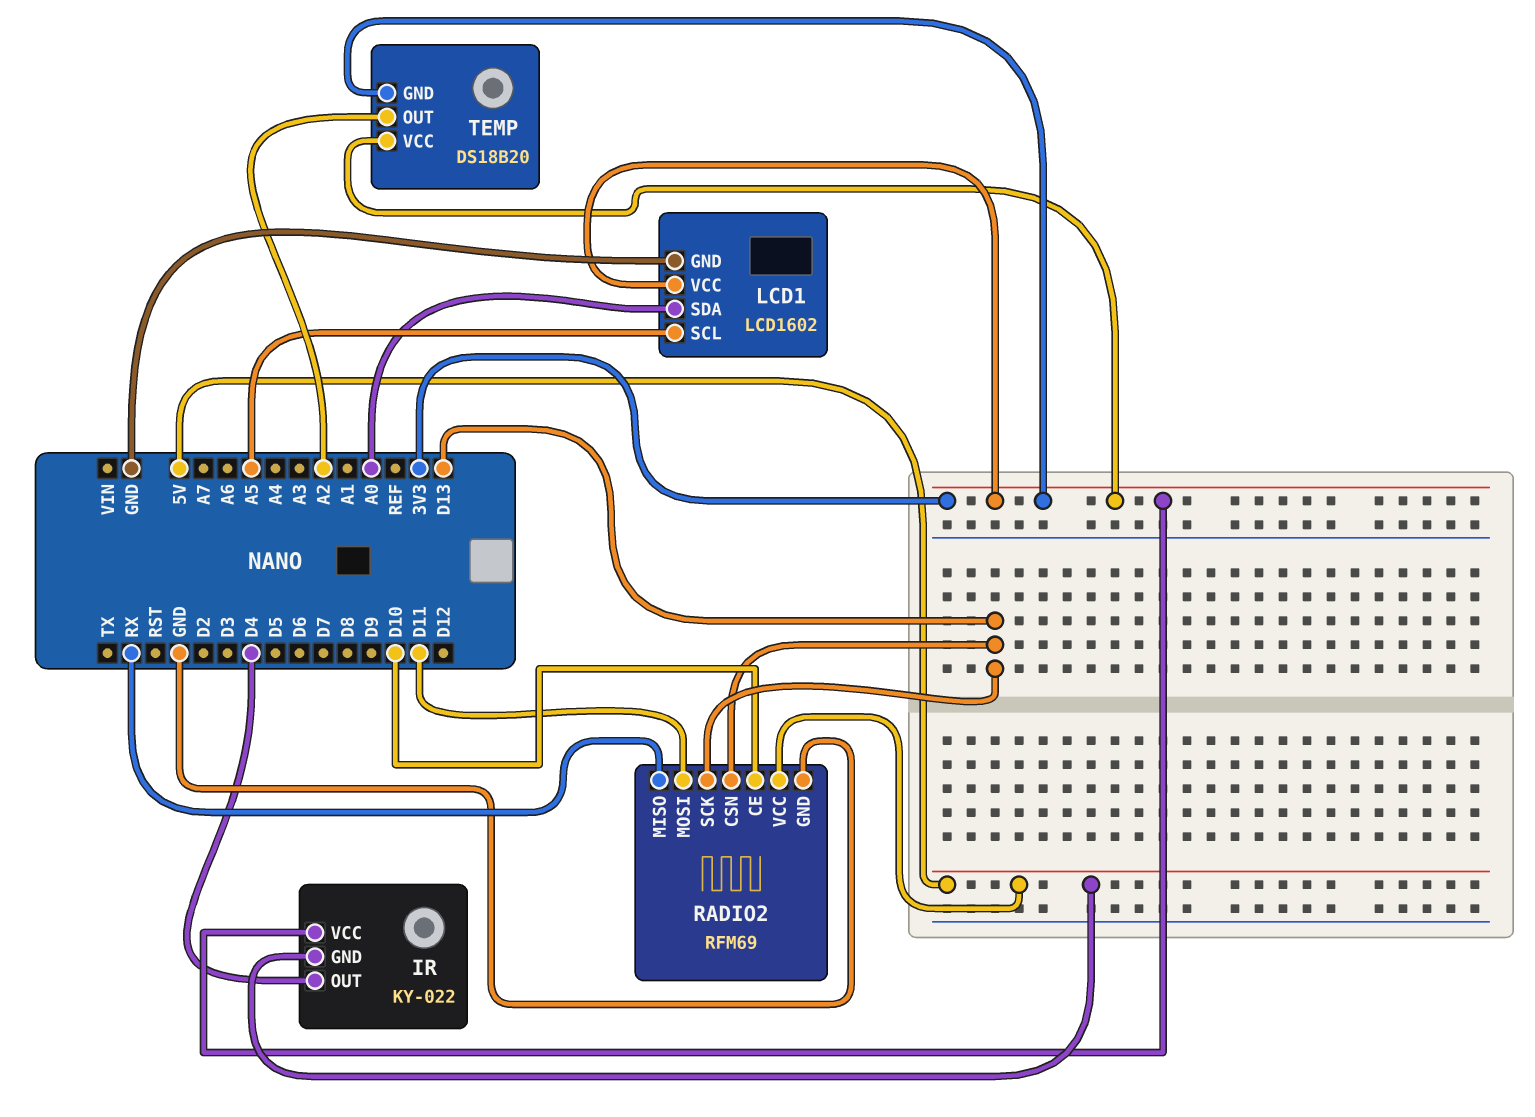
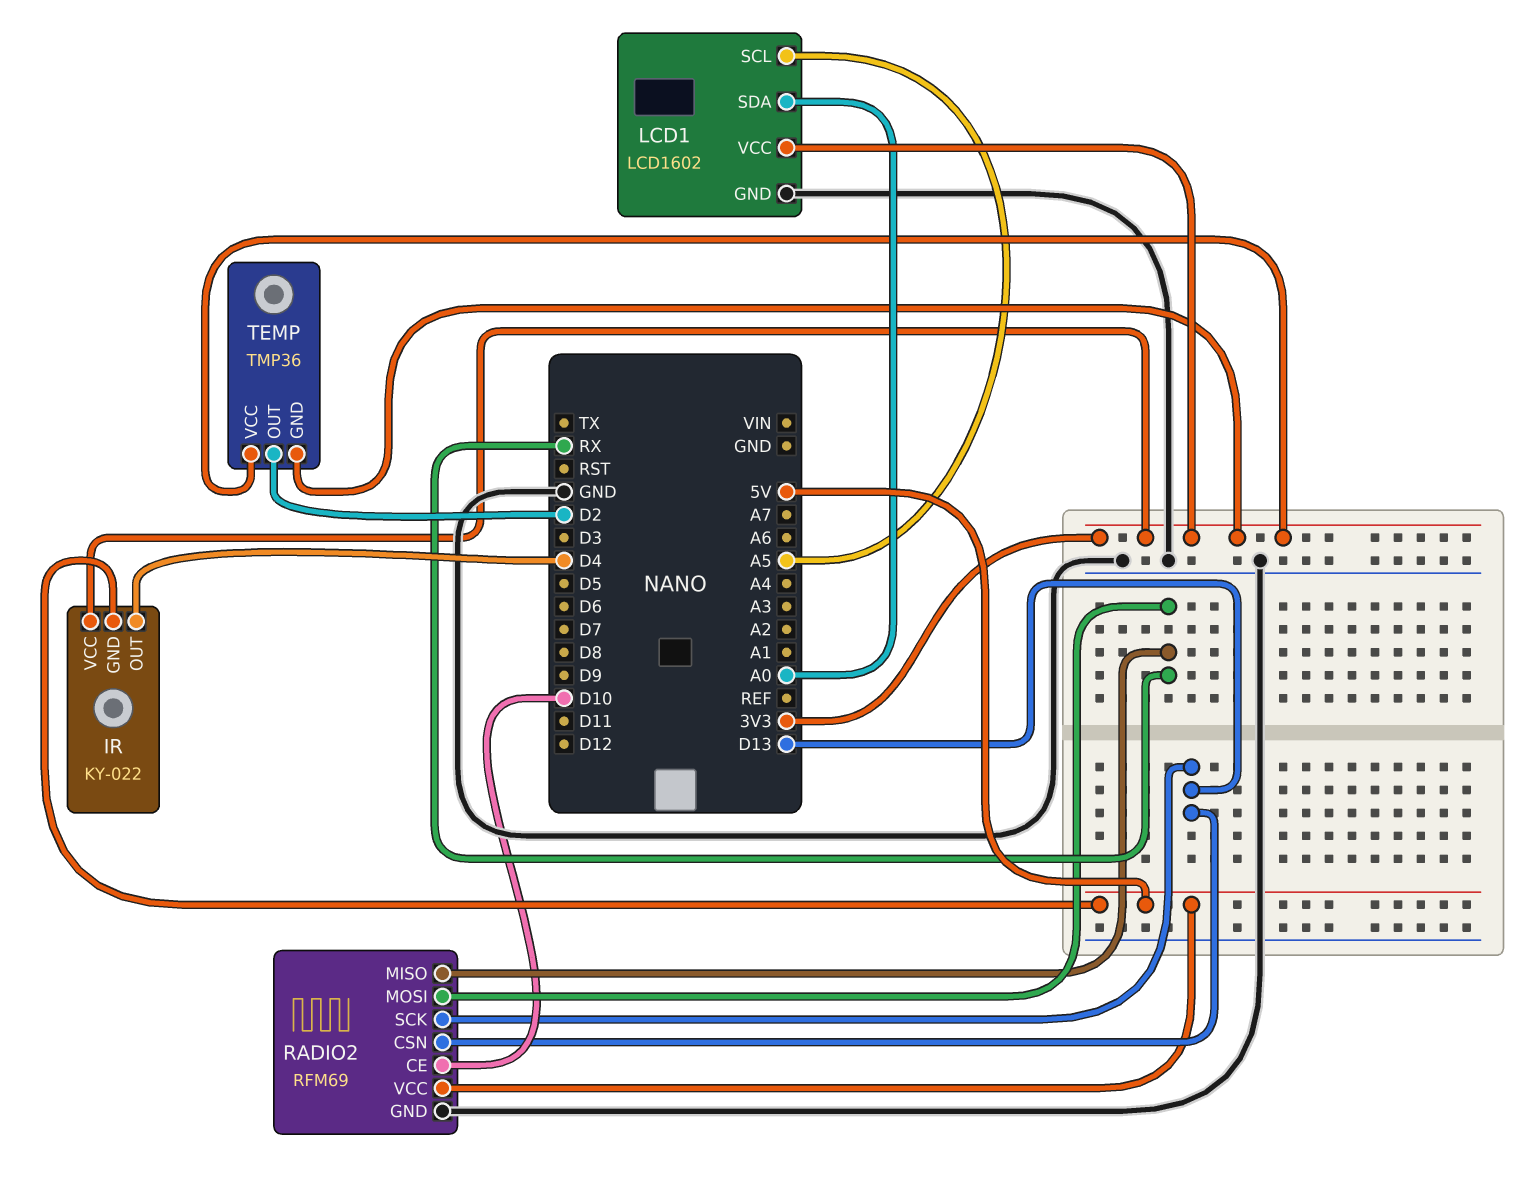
RADIO2 pin MOSI: D11 -> RX
TEMP: DS18B20 -> TMP36
TEMP pin OUT: A2 -> D2

